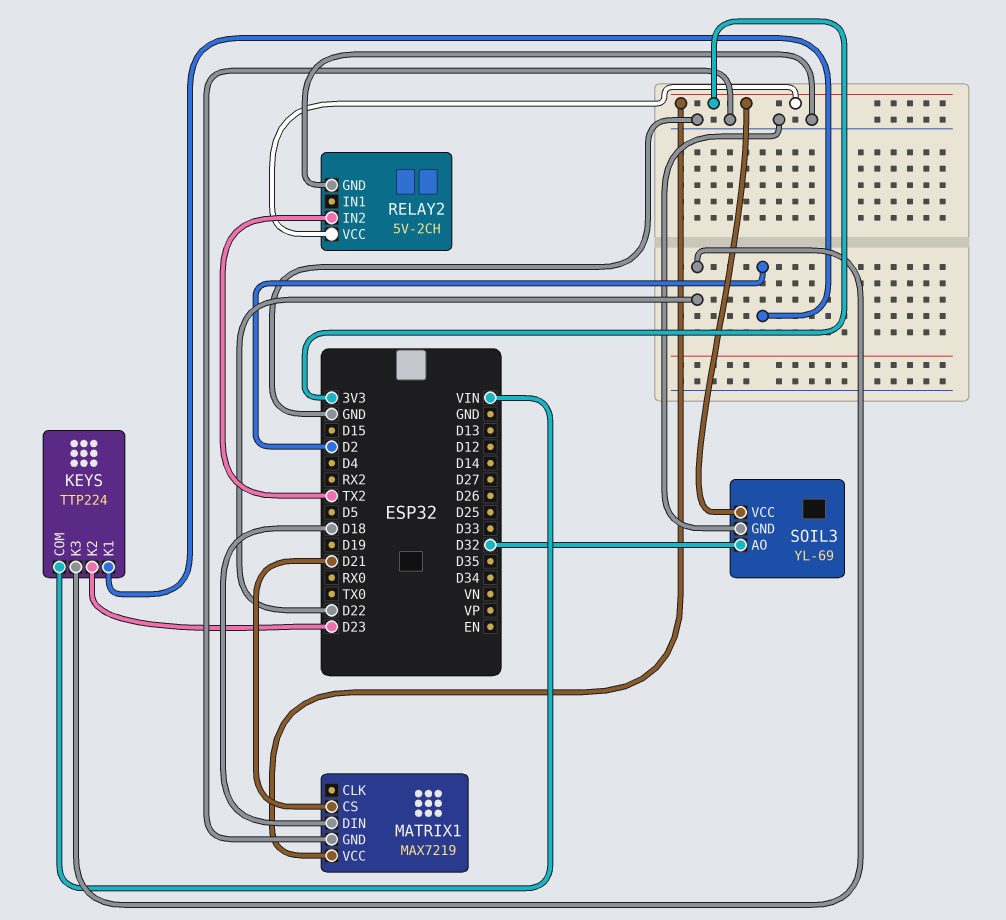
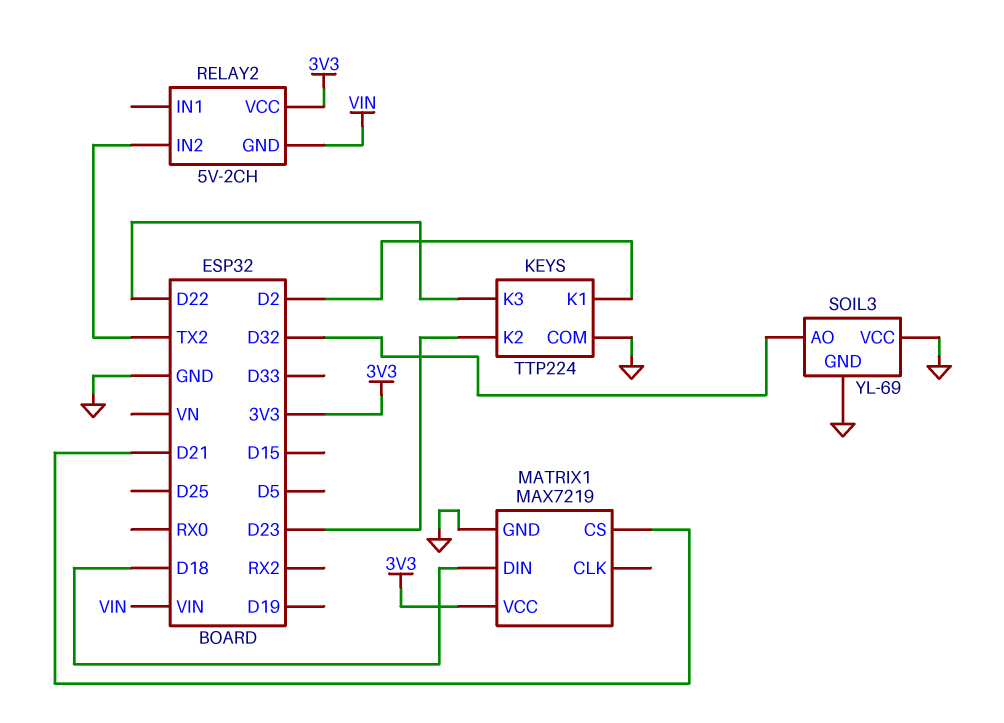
KEYS pin COM: VIN -> GND
RELAY2 pin GND: GND -> VIN
SOIL3 pin VCC: 3V3 -> GND

